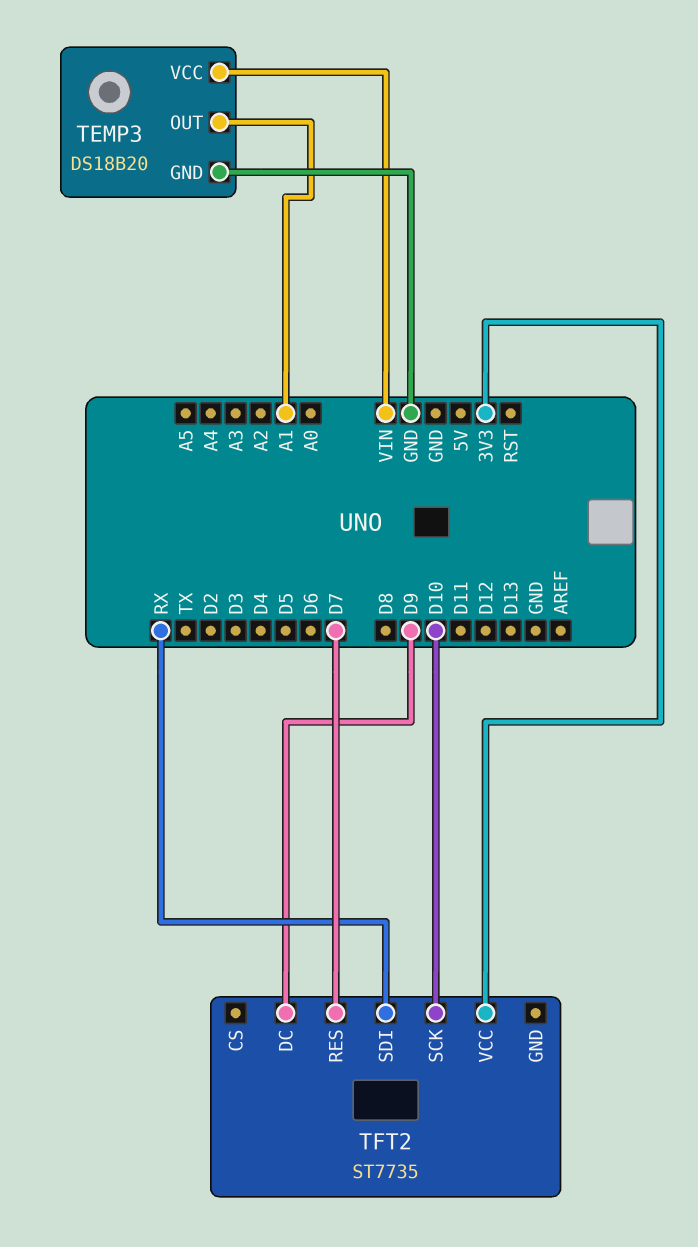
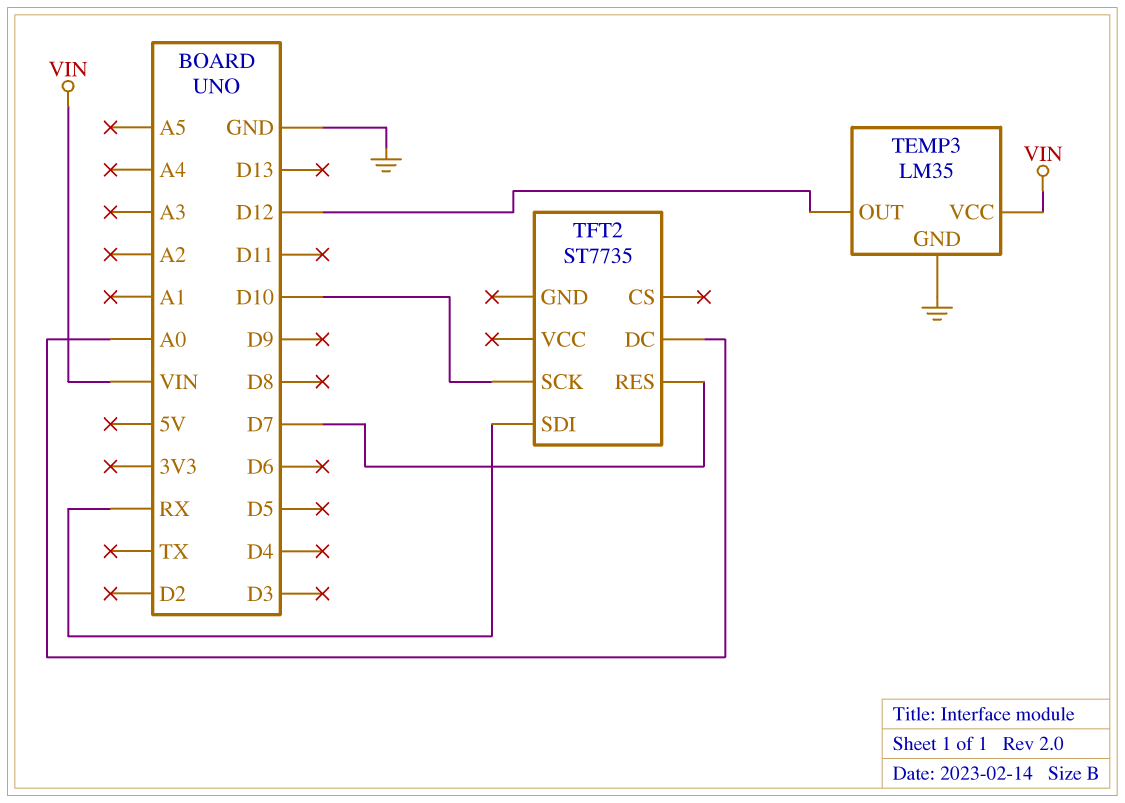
TEMP3: DS18B20 -> LM35
TEMP3 pin OUT: A1 -> D12
TFT2 pin DC: D9 -> A0
TFT2 pin VCC: 3V3 -> none

